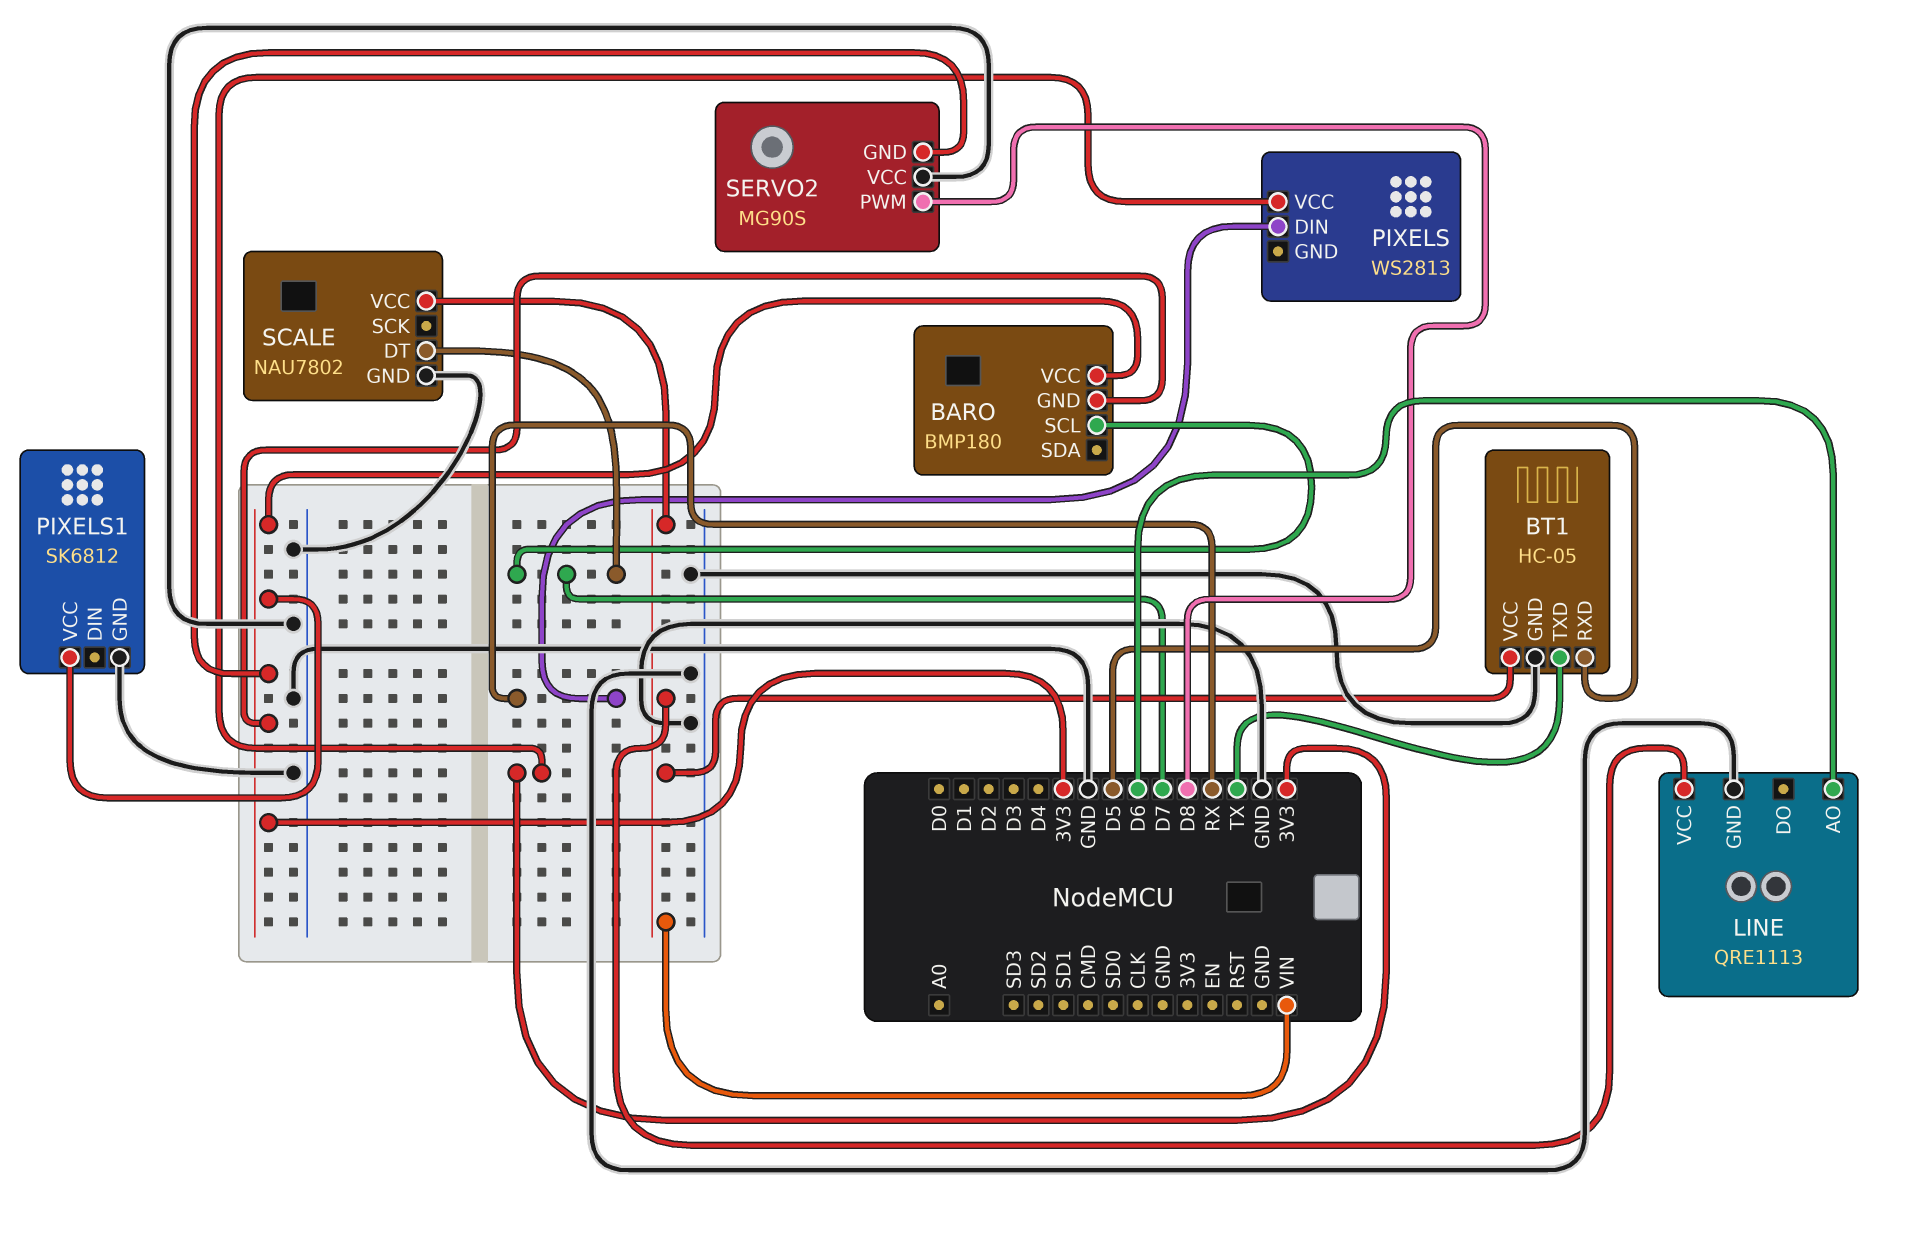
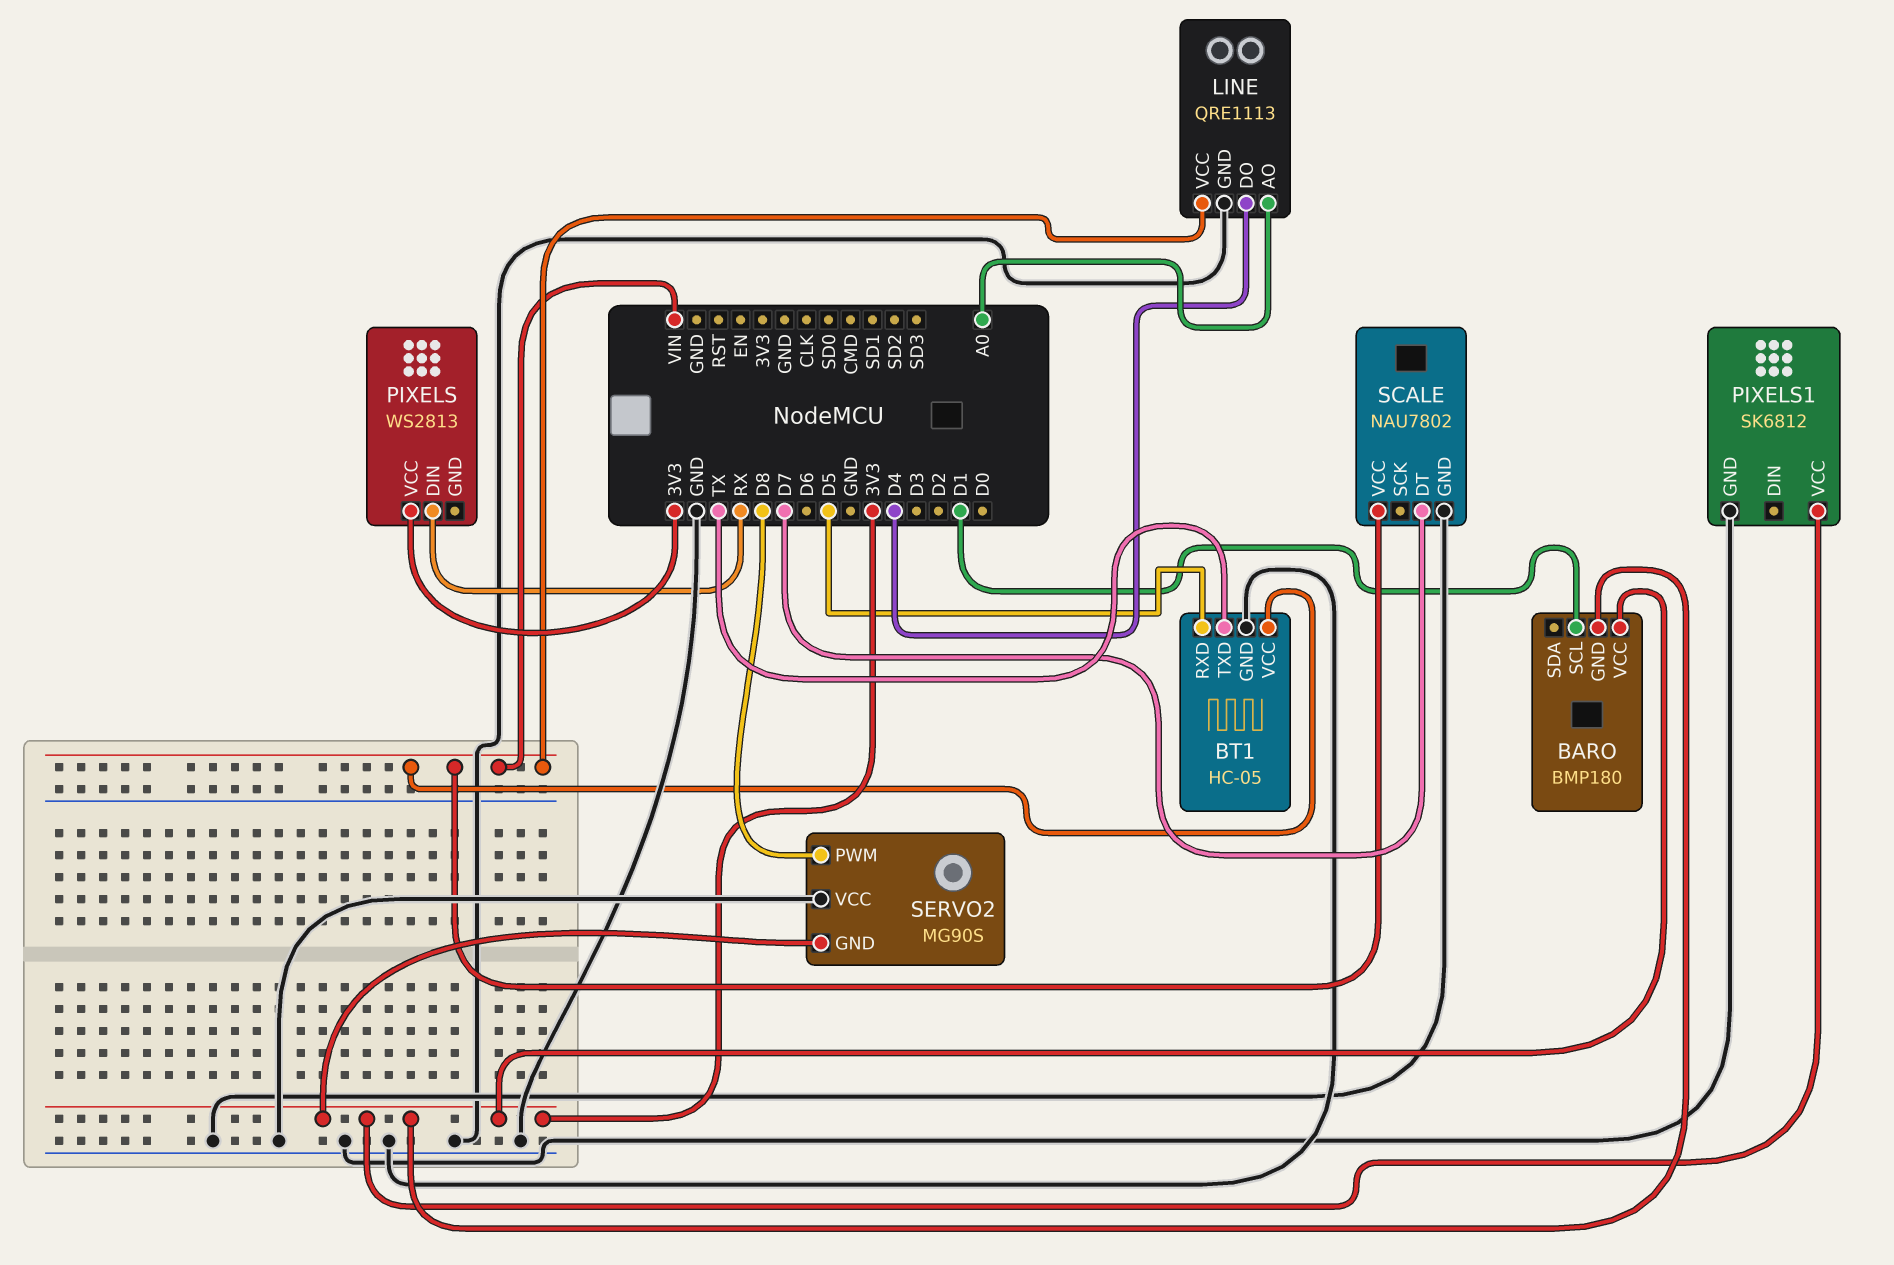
BARO pin SCL: D7 -> D1
LINE pin AO: D6 -> A0
LINE pin DO: none -> D4

